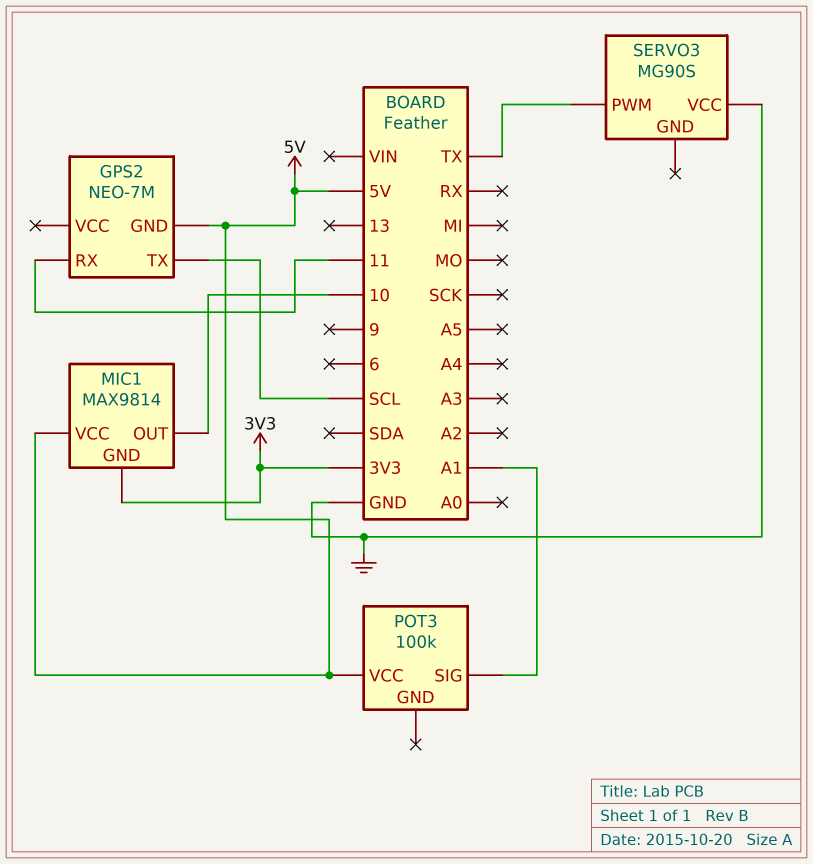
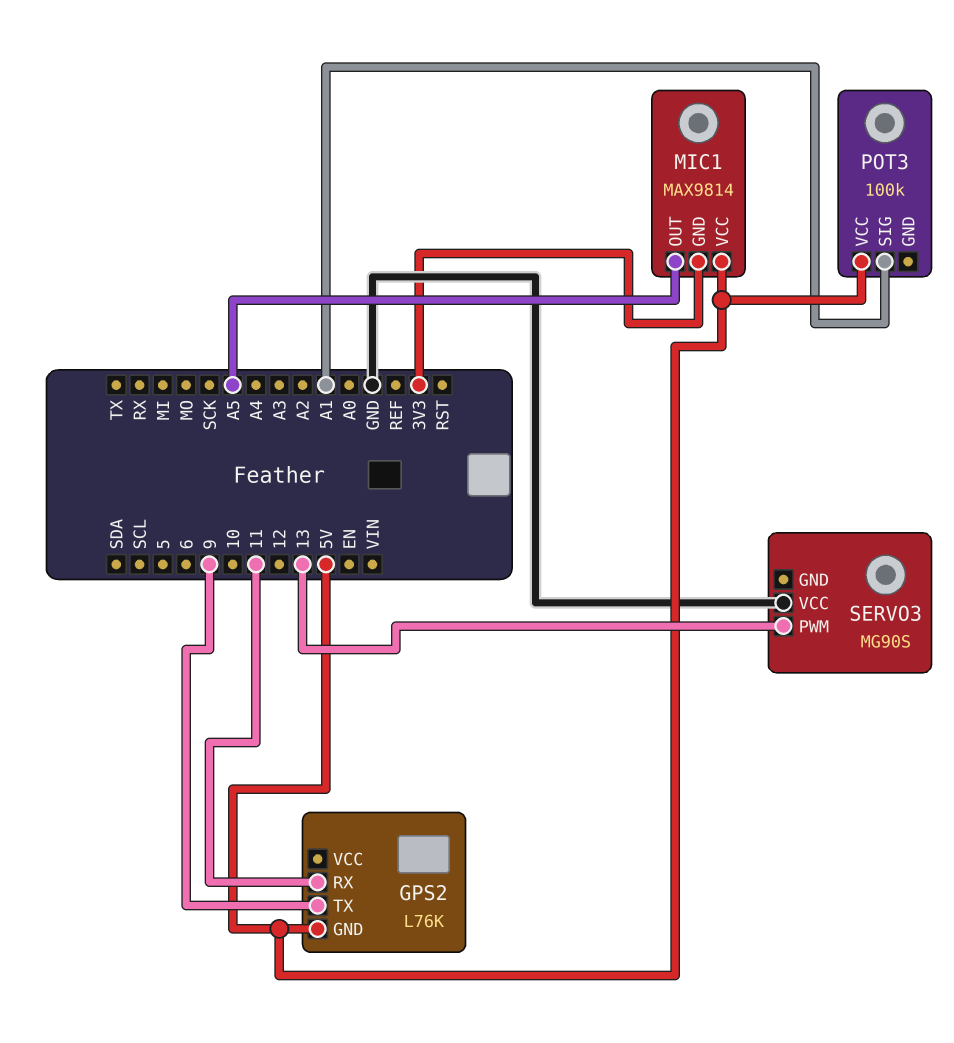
GPS2: NEO-7M -> L76K
GPS2 pin TX: SCL -> 9
MIC1 pin OUT: 10 -> A5
SERVO3 pin PWM: TX -> 13

